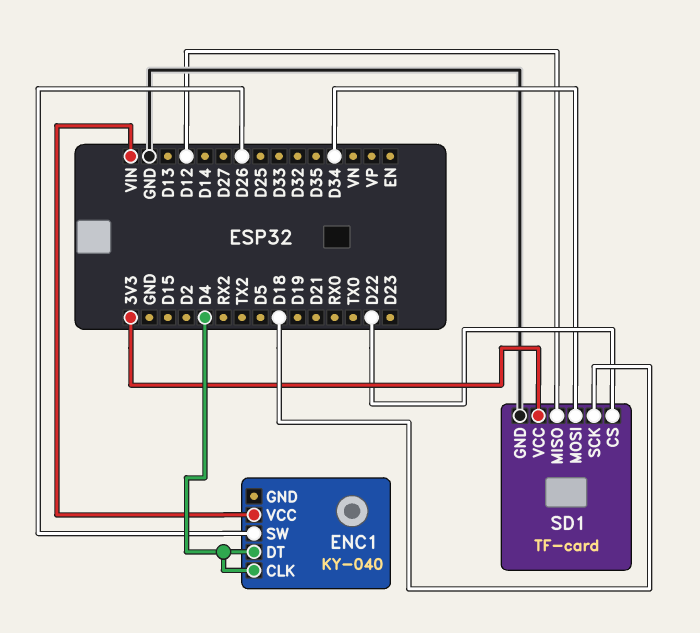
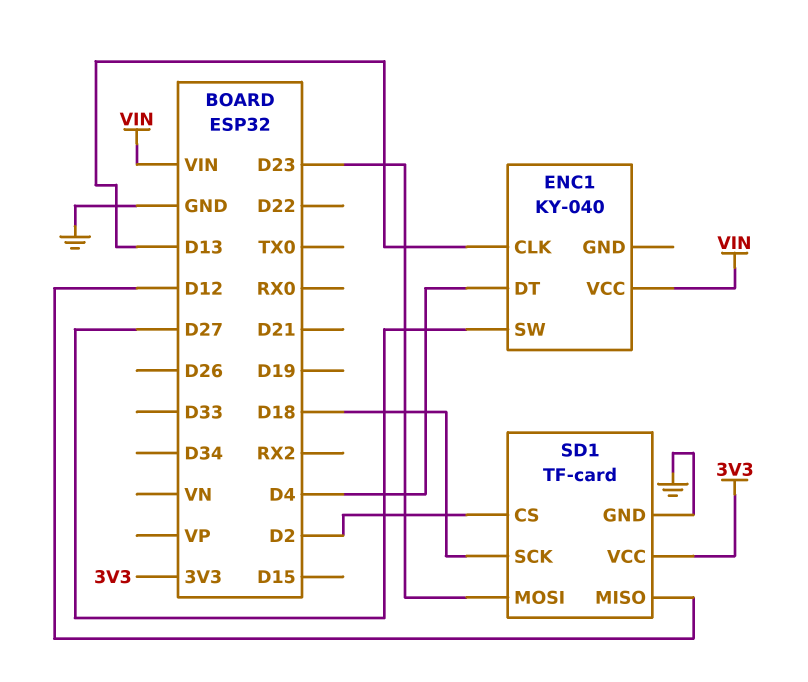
ENC1 pin CLK: D4 -> D13
ENC1 pin SW: D26 -> D27
SD1 pin CS: D22 -> D2
SD1 pin MOSI: D34 -> D23

